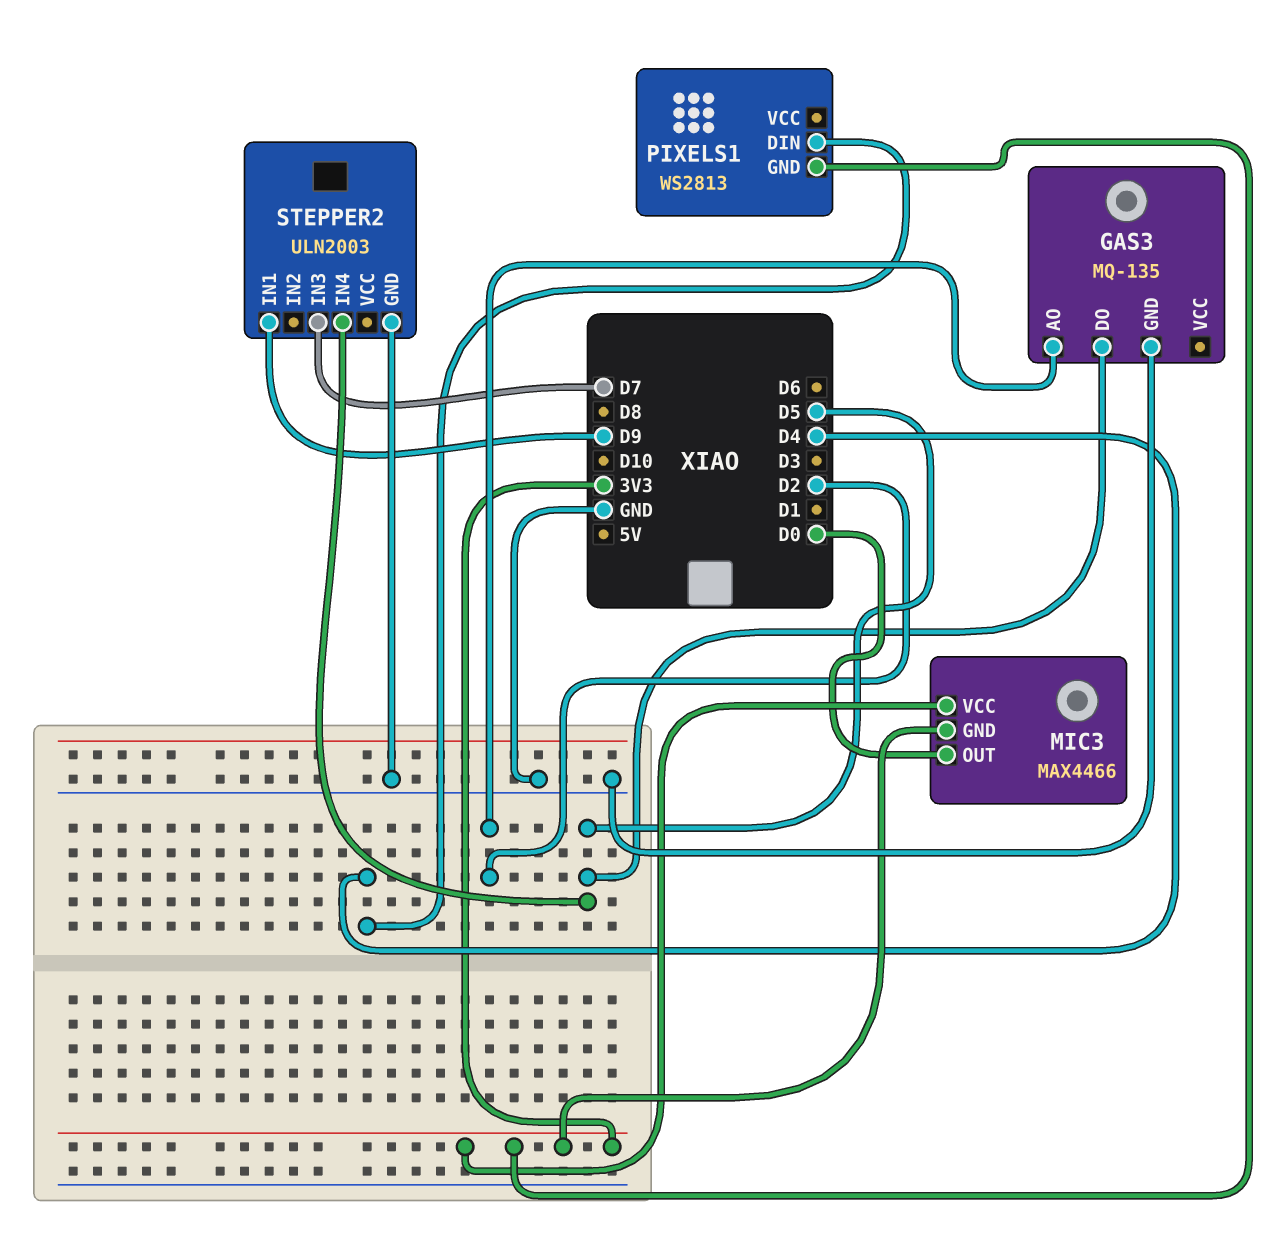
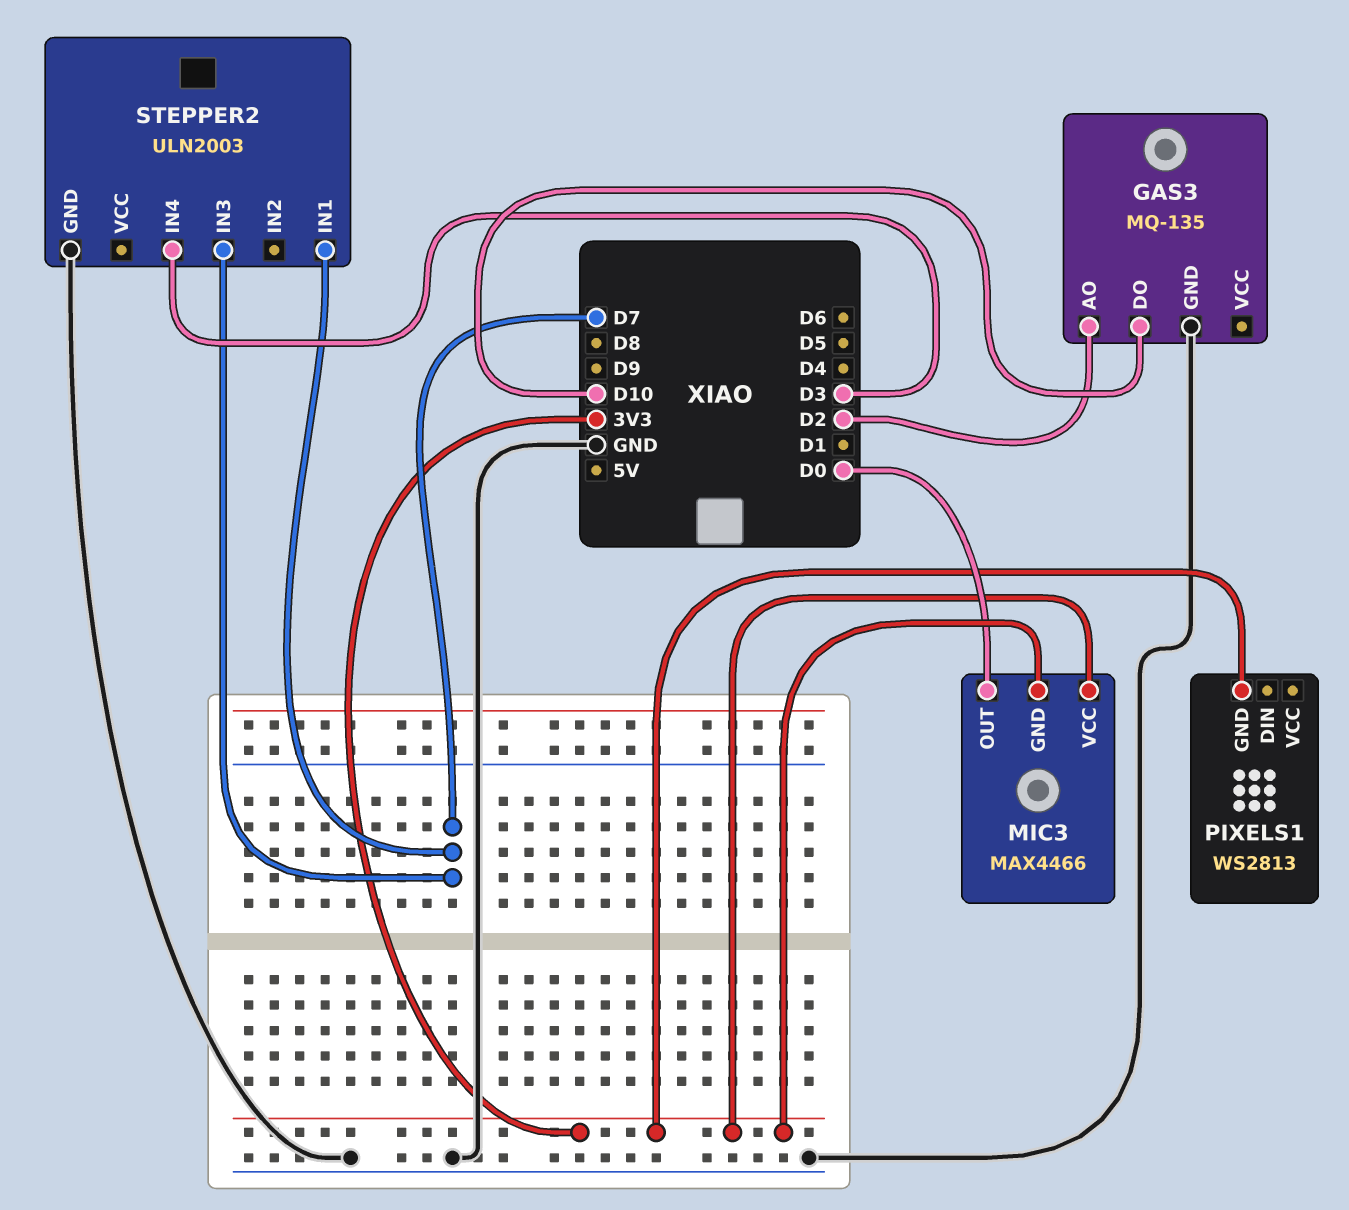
GAS3 pin DO: D5 -> D10
PIXELS1 pin DIN: D4 -> none
STEPPER2 pin IN1: D9 -> D7
STEPPER2 pin IN4: D5 -> D3

